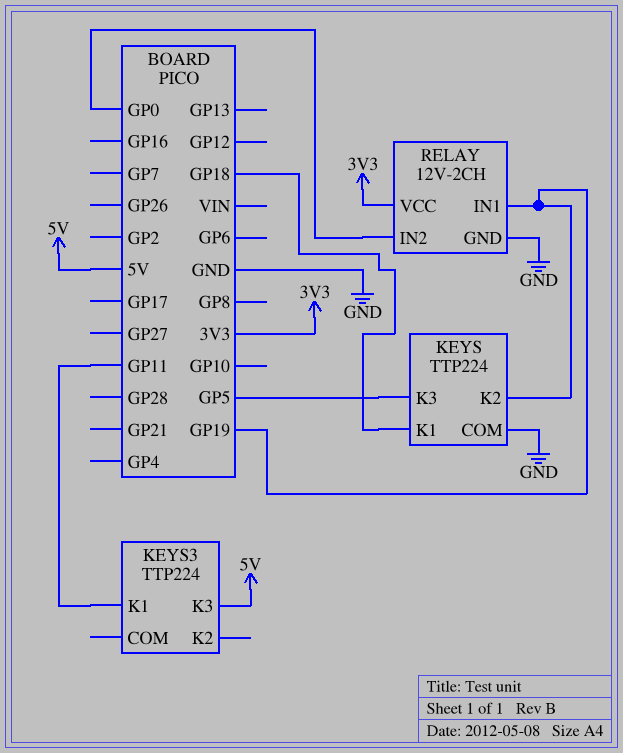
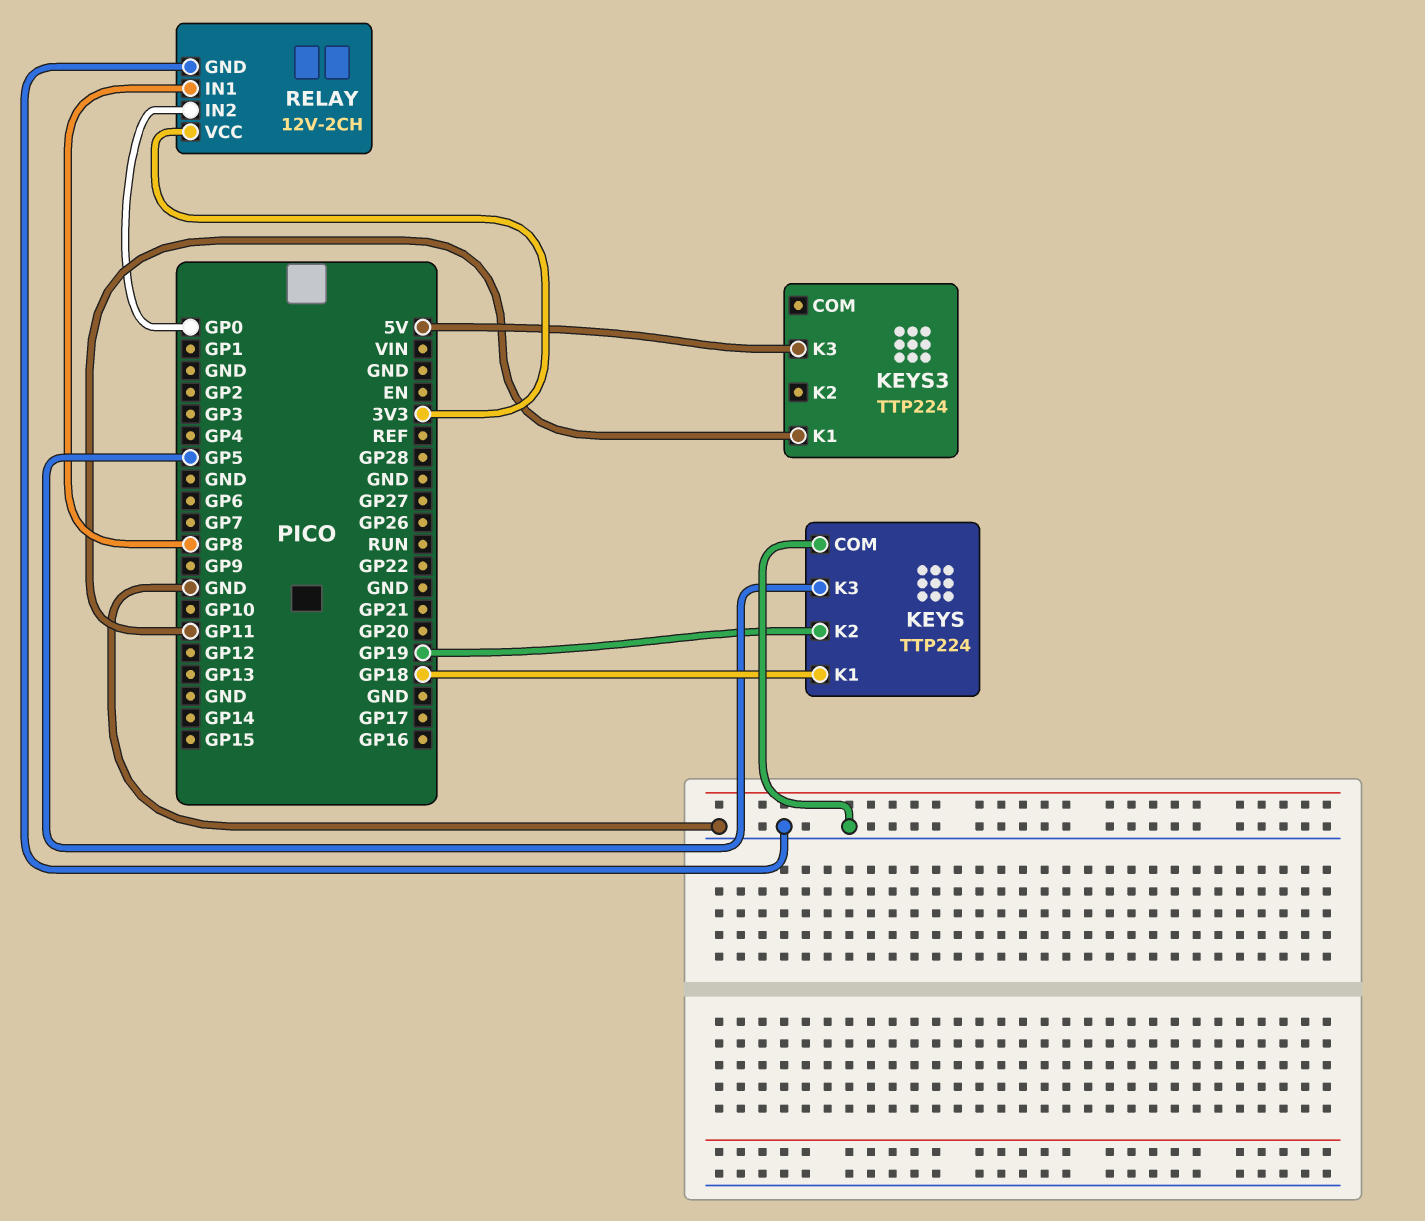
RELAY pin IN1: GP19 -> GP8

